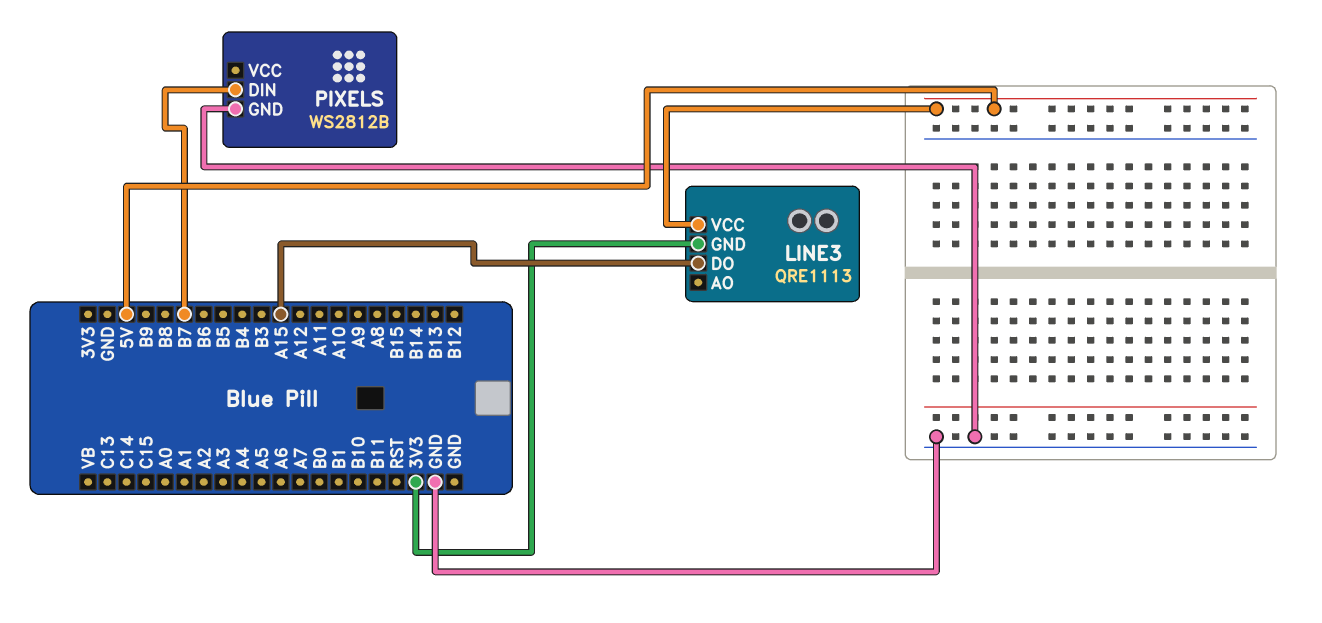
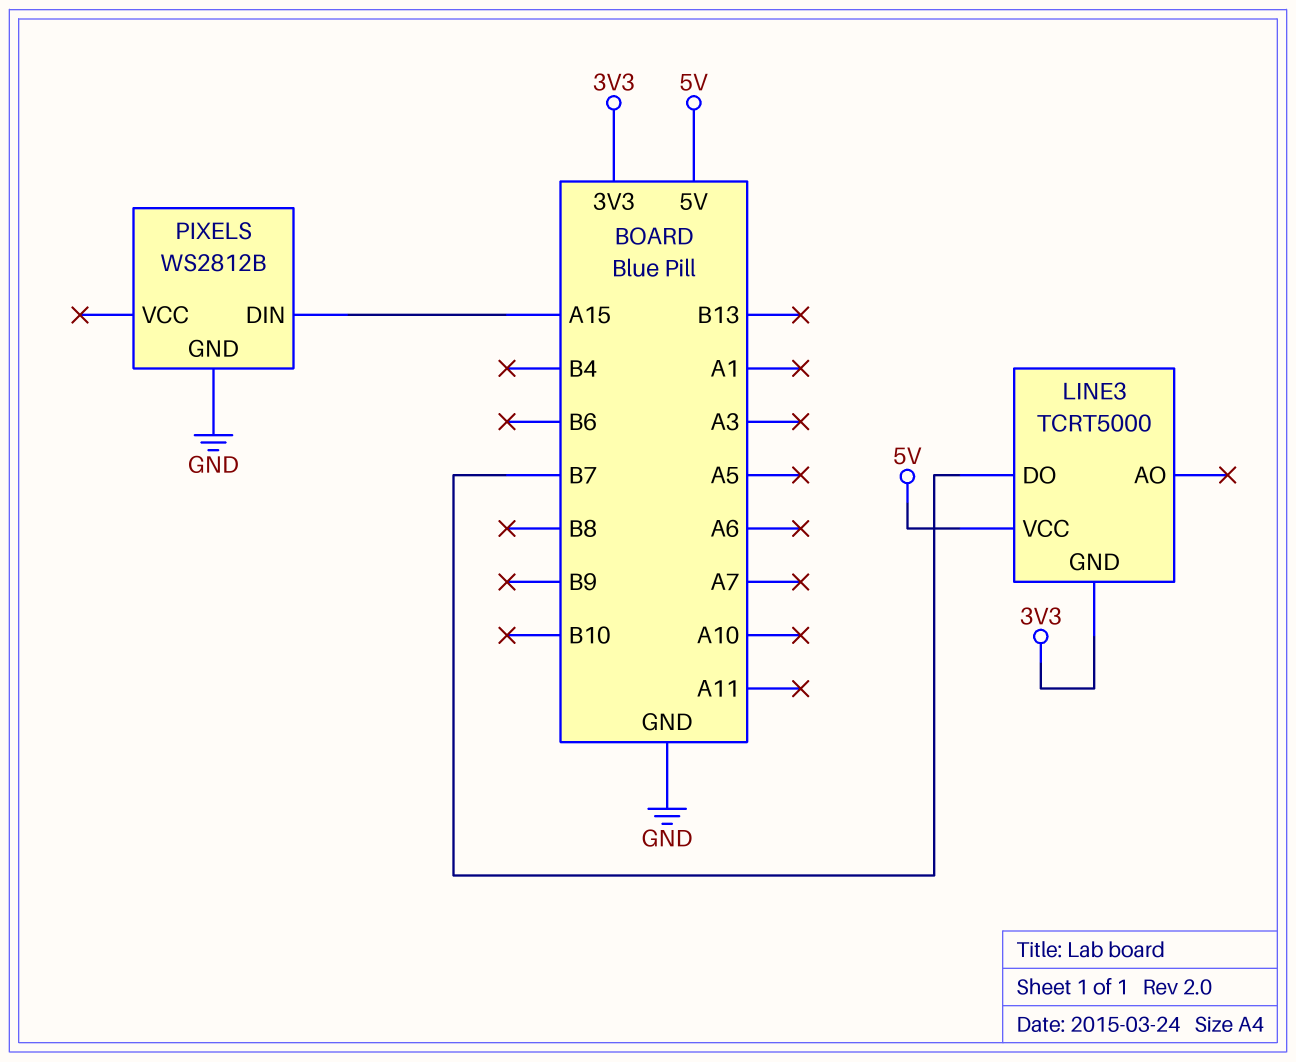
LINE3: QRE1113 -> TCRT5000
LINE3 pin DO: A15 -> B7
PIXELS pin DIN: B7 -> A15

